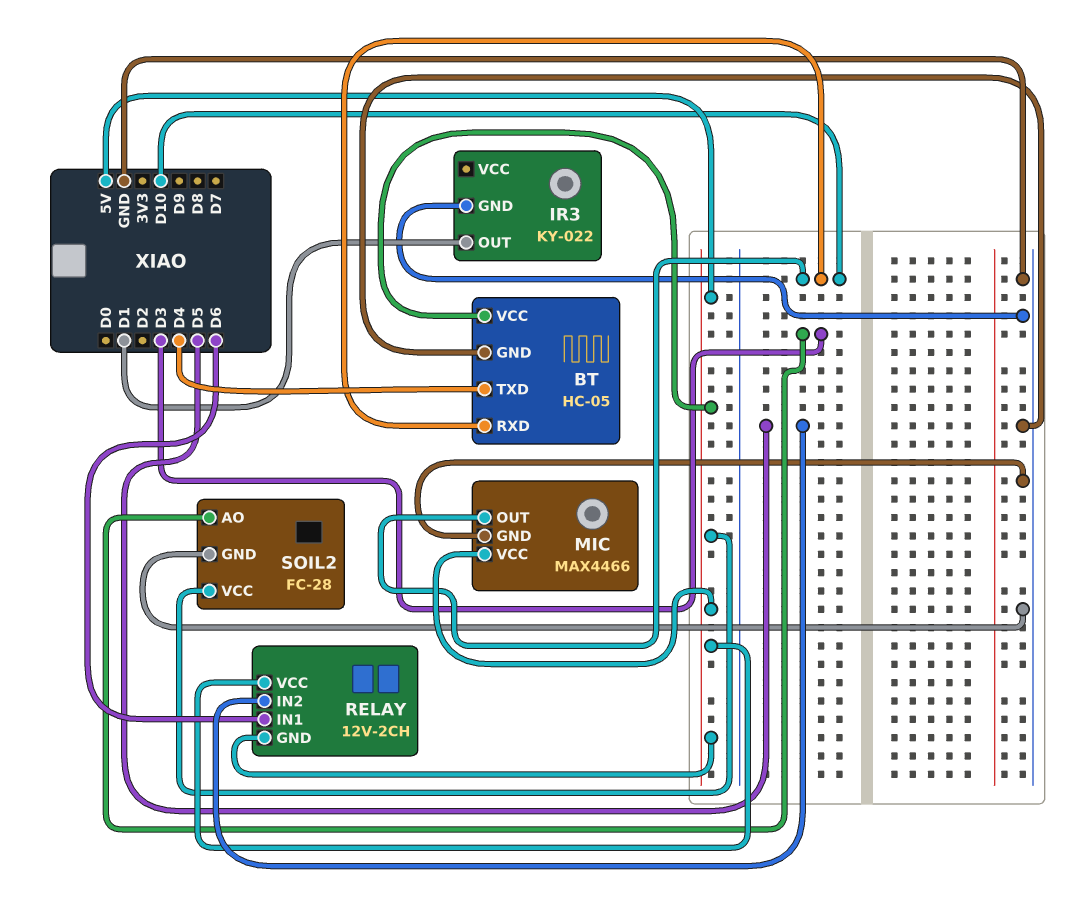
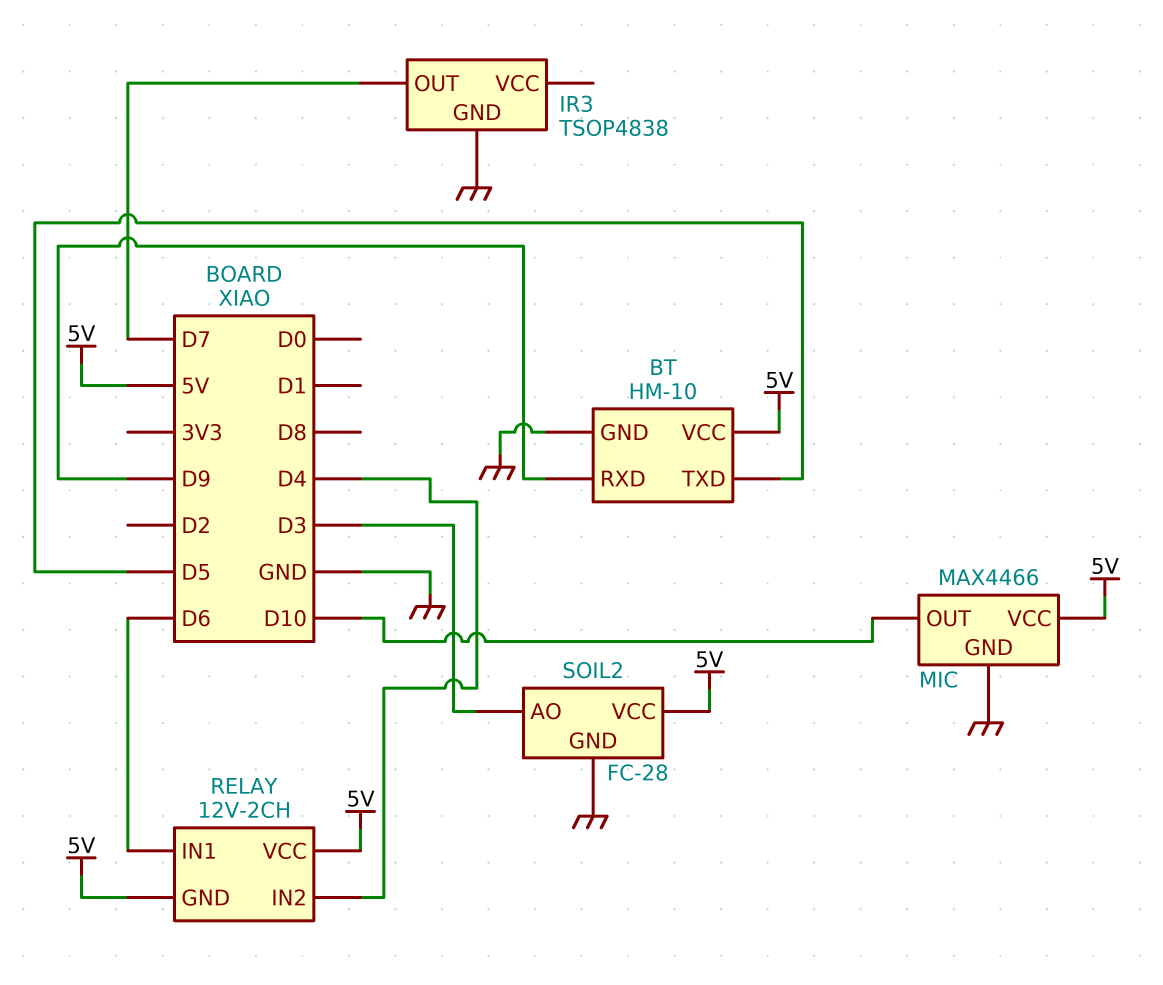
BT: HC-05 -> HM-10
BT pin RXD: D10 -> D9
BT pin TXD: D4 -> D5
IR3: KY-022 -> TSOP4838
IR3 pin OUT: D1 -> D7
RELAY pin IN2: D5 -> D4

